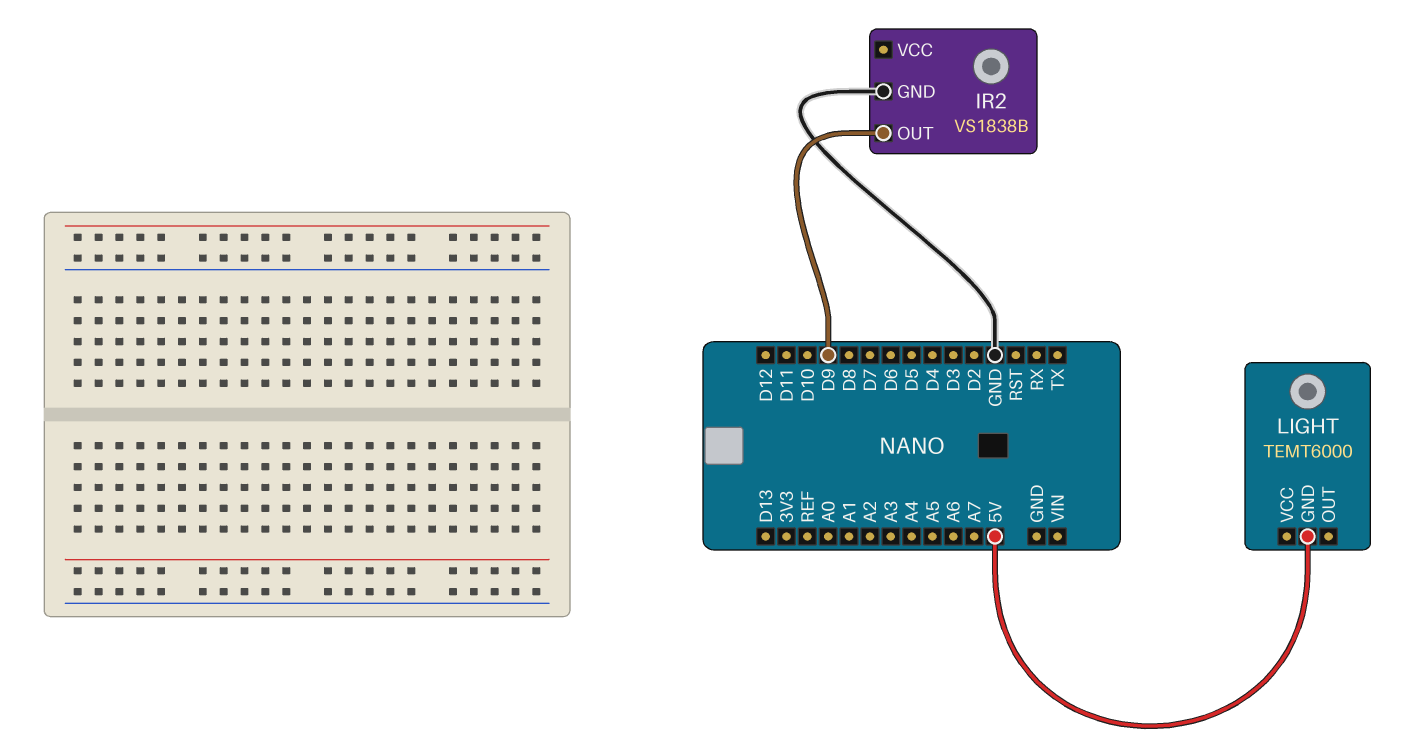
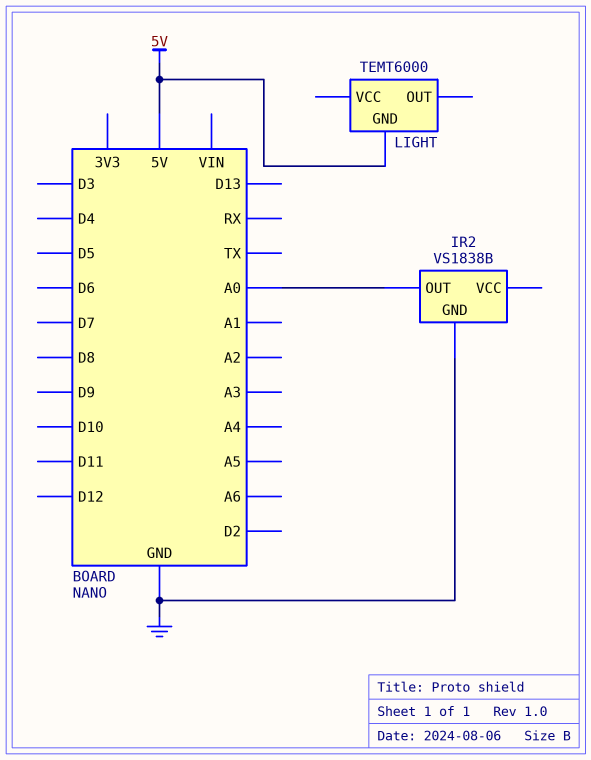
IR2 pin OUT: D9 -> A0

